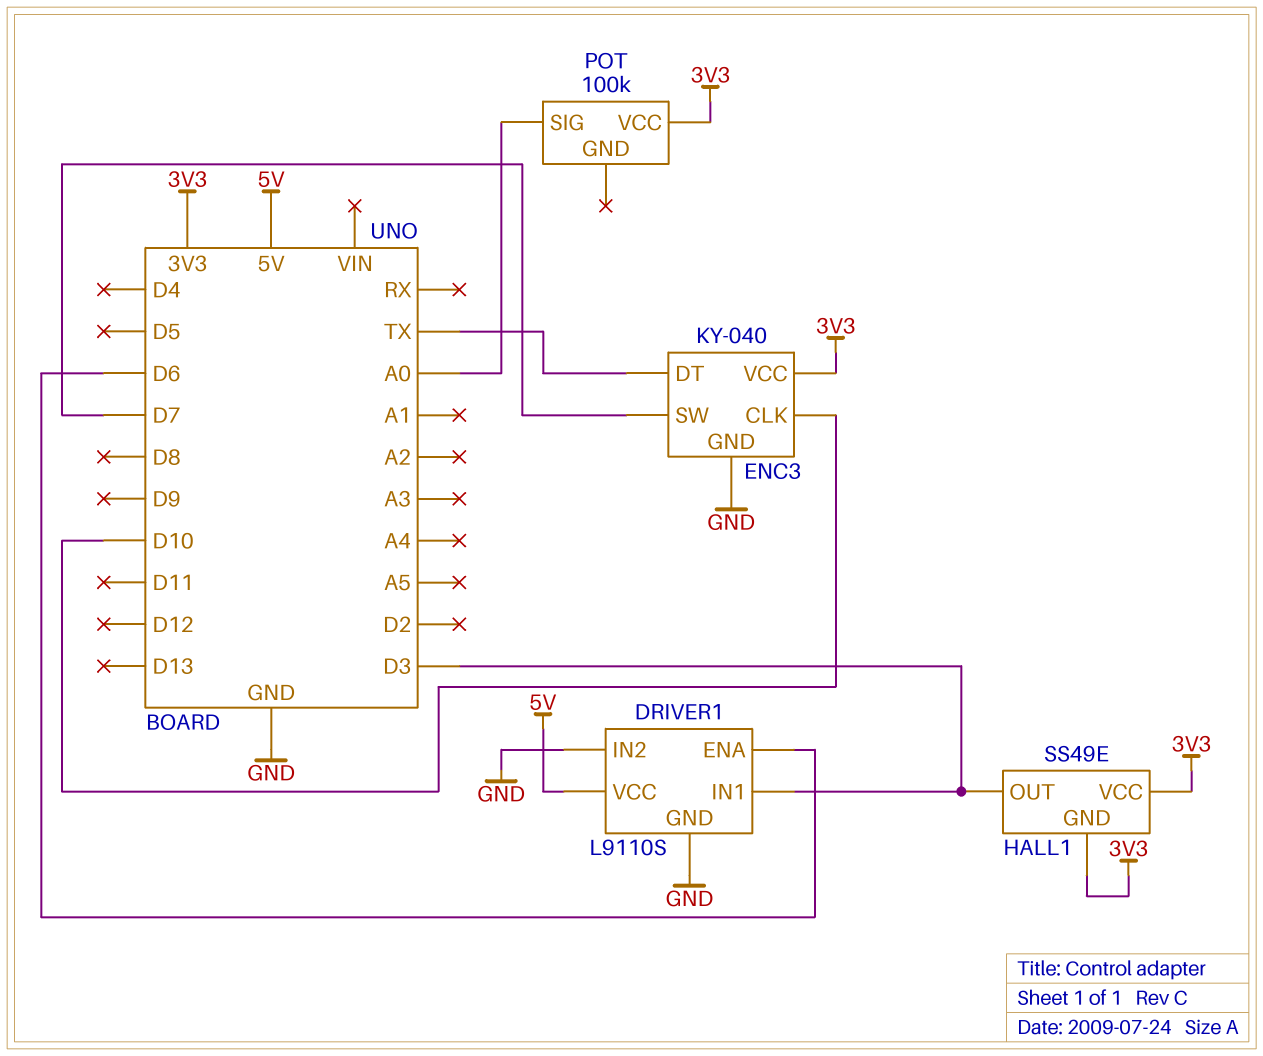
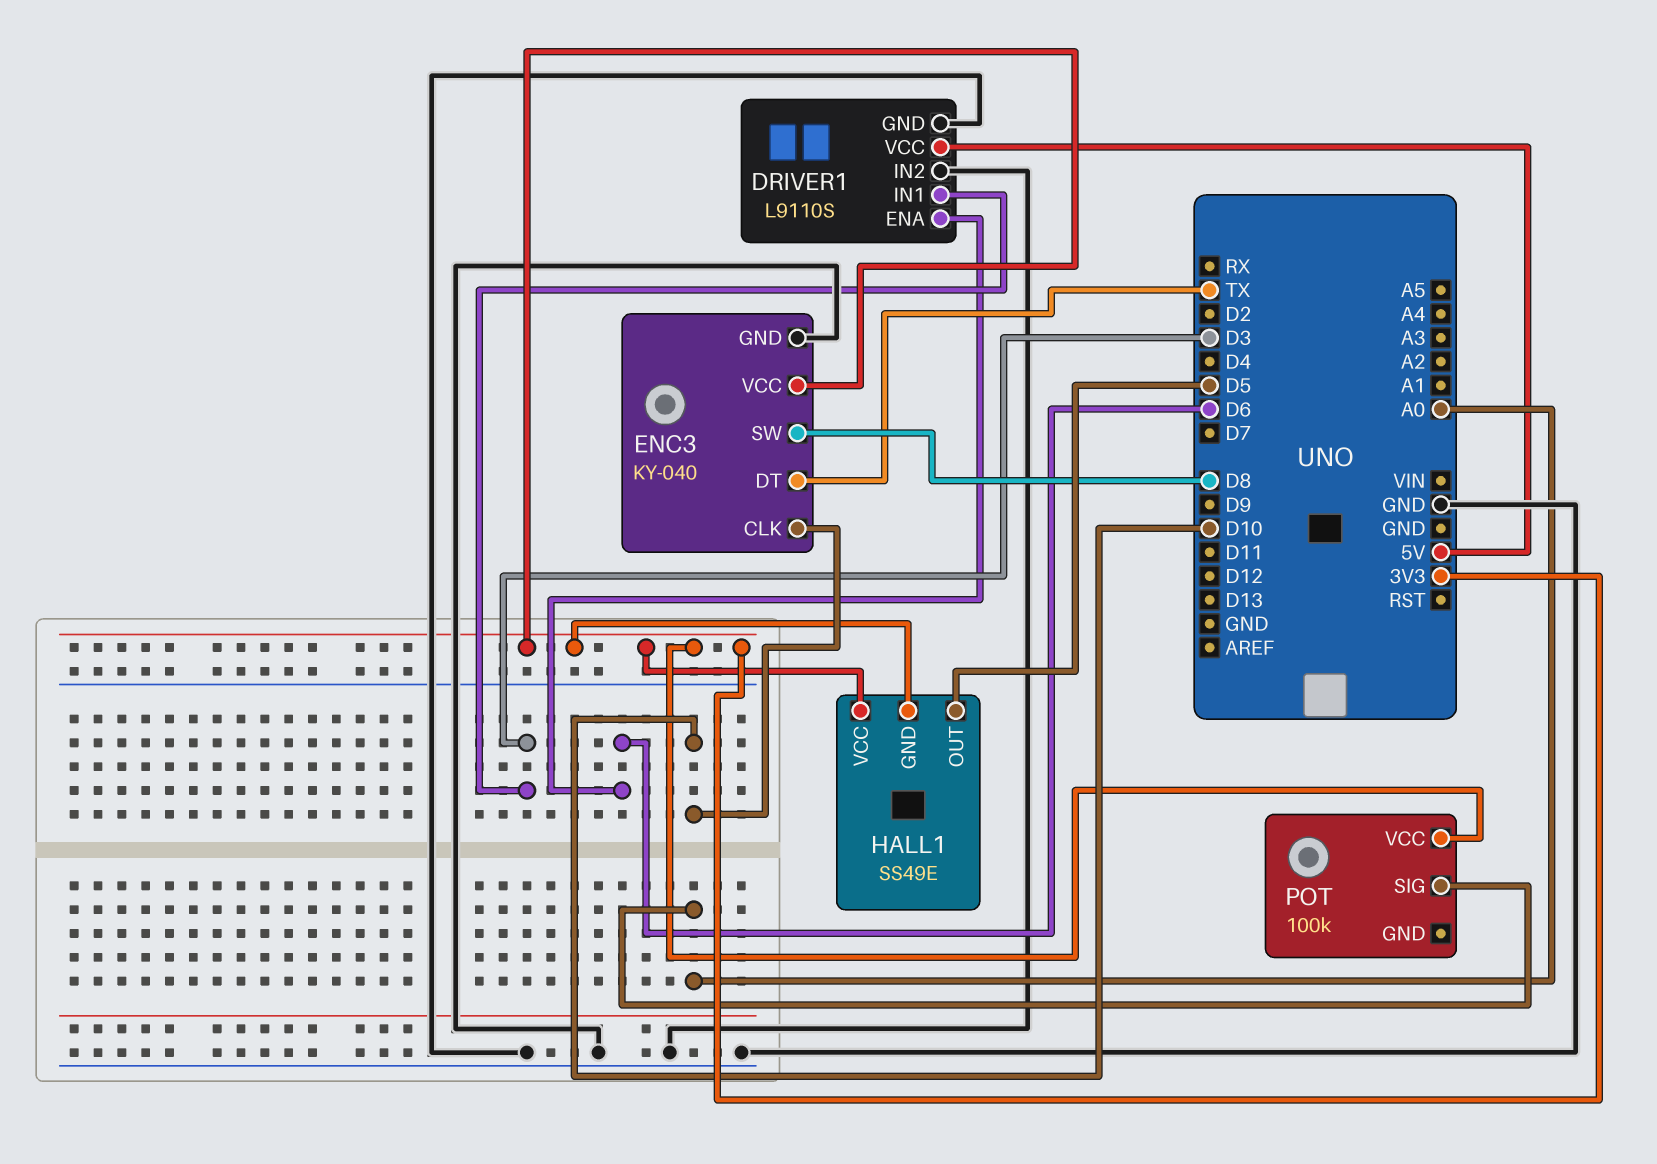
ENC3 pin SW: D7 -> D8
HALL1 pin OUT: D3 -> D5

